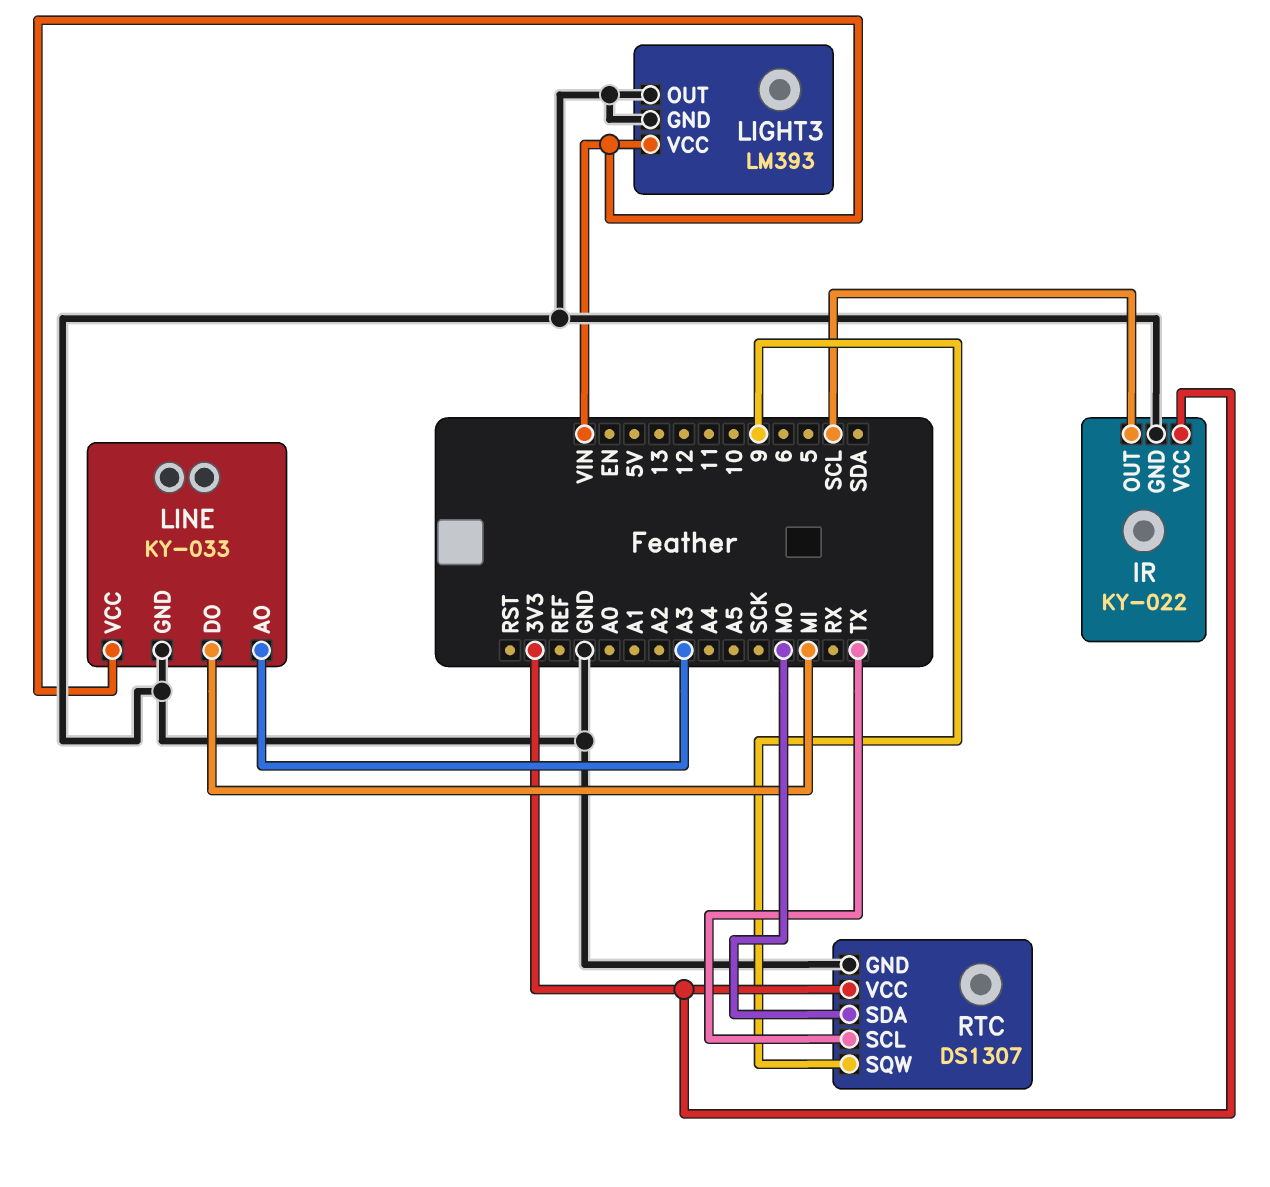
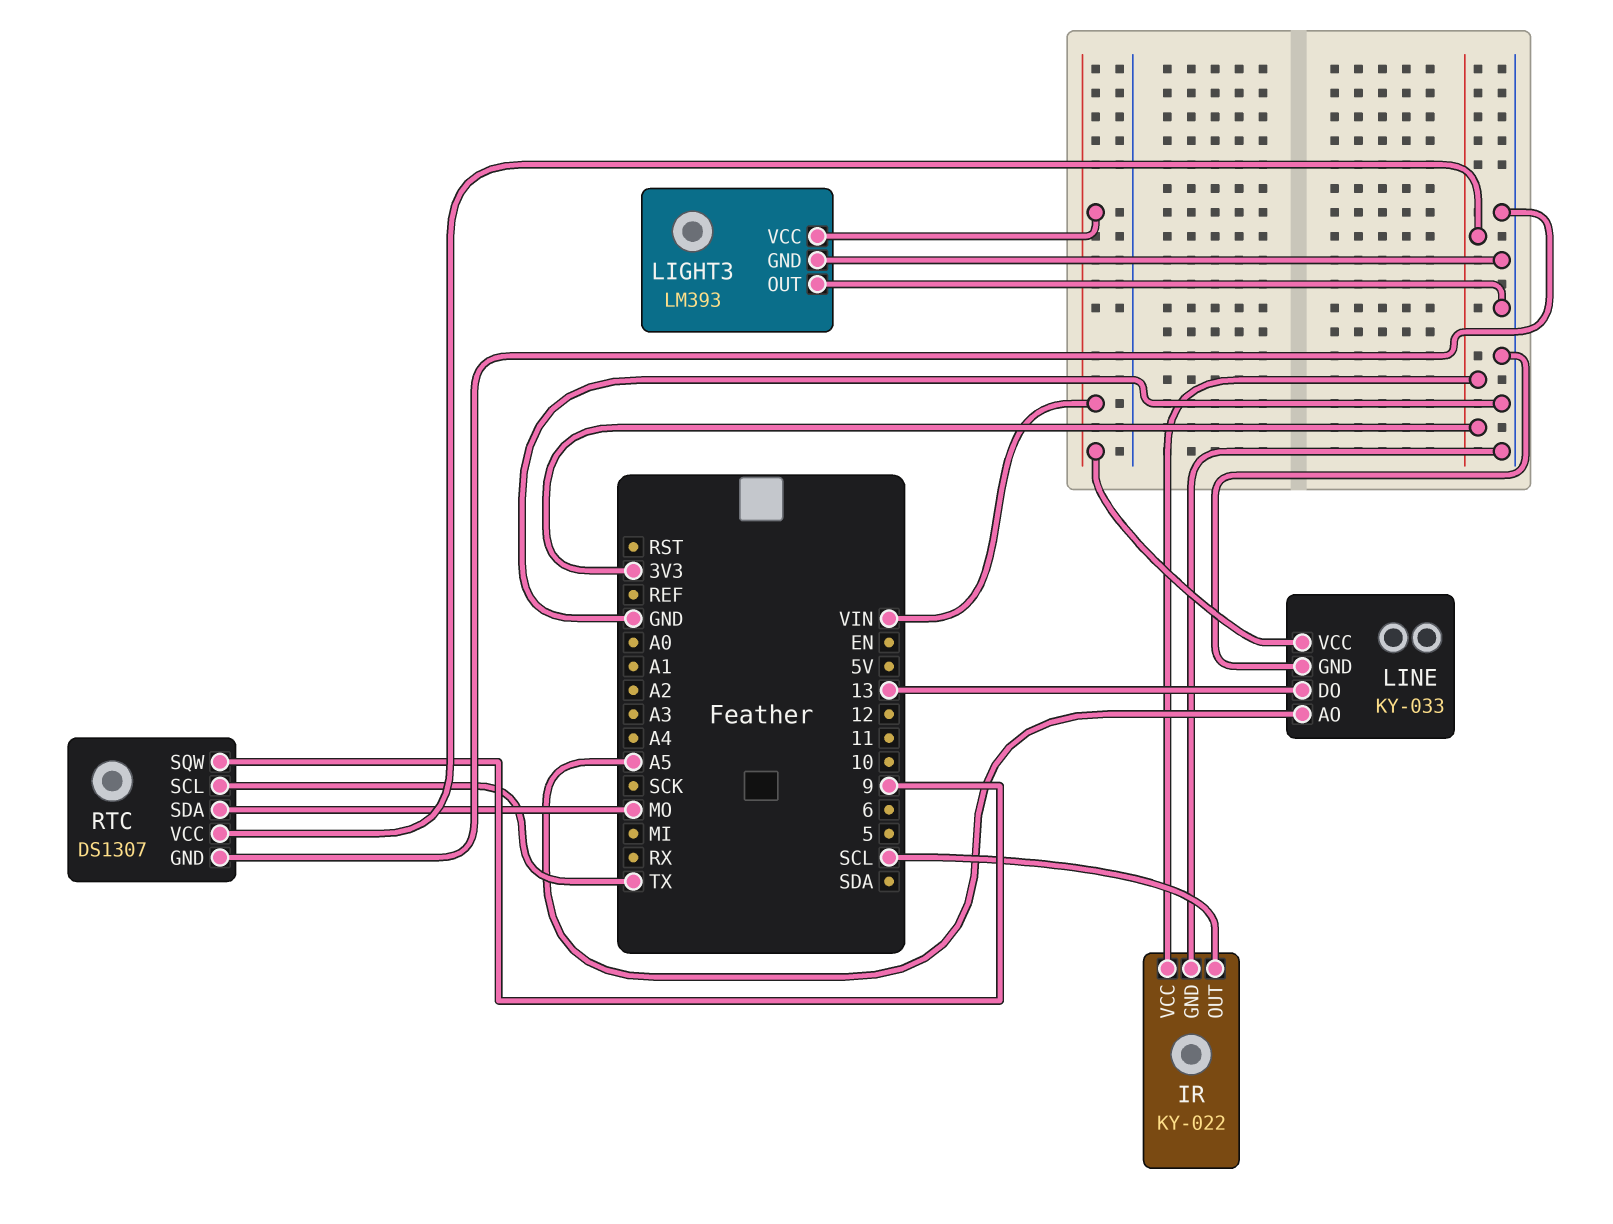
LINE pin AO: A3 -> A5
LINE pin DO: MI -> 13

